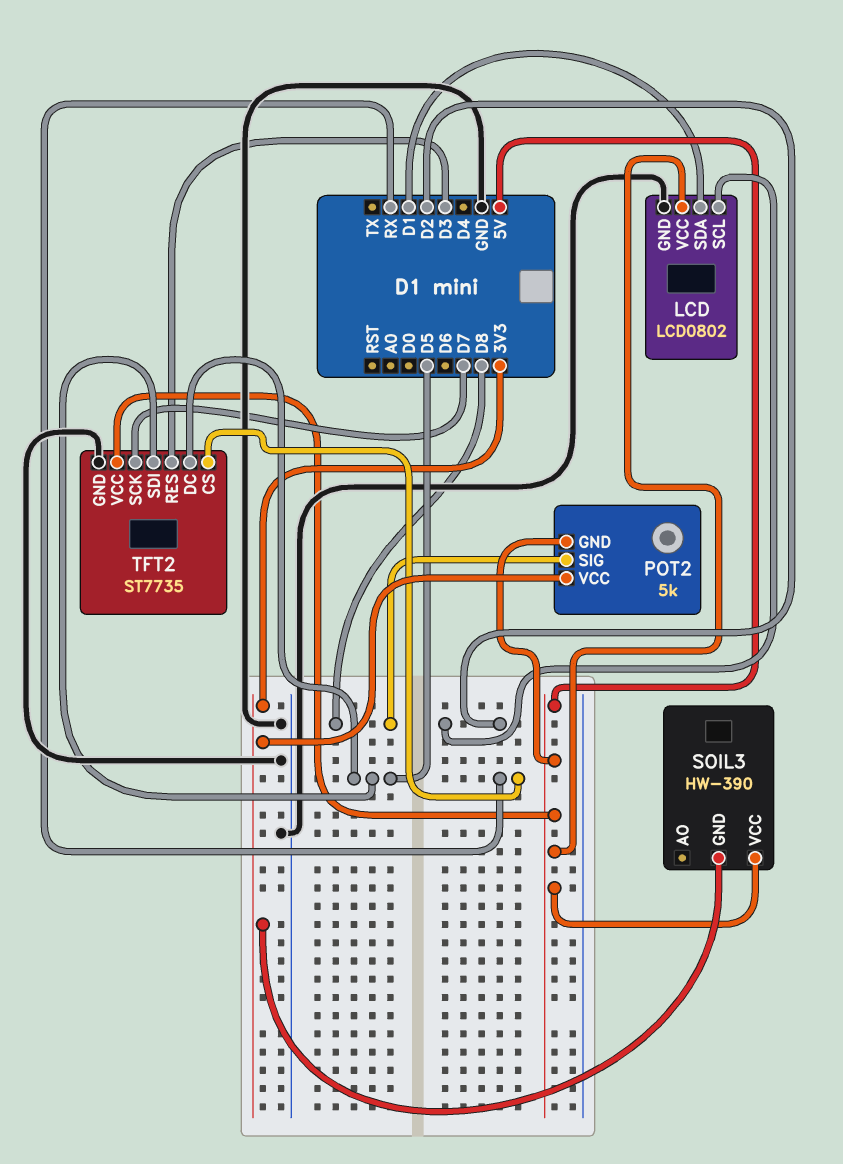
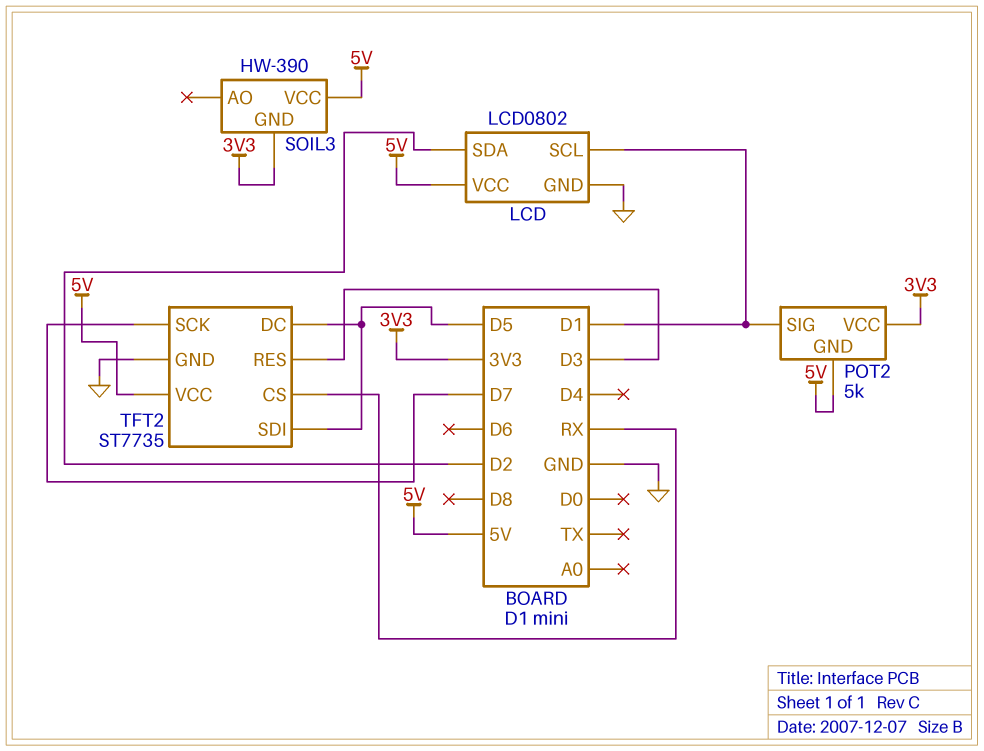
LCD pin SCL: D2 -> D1
LCD pin SDA: D1 -> D2
POT2 pin SIG: D8 -> D1

